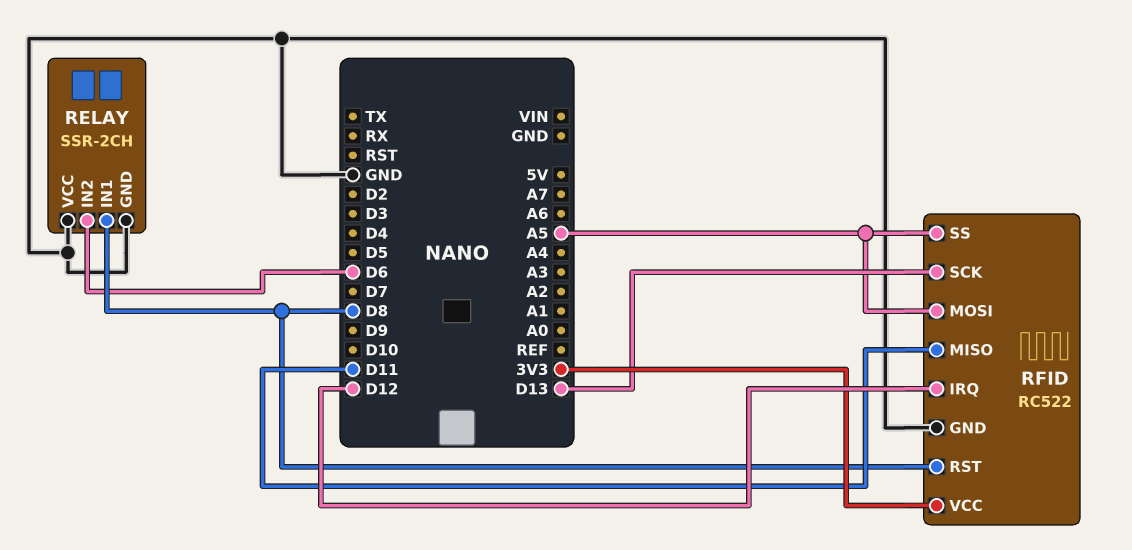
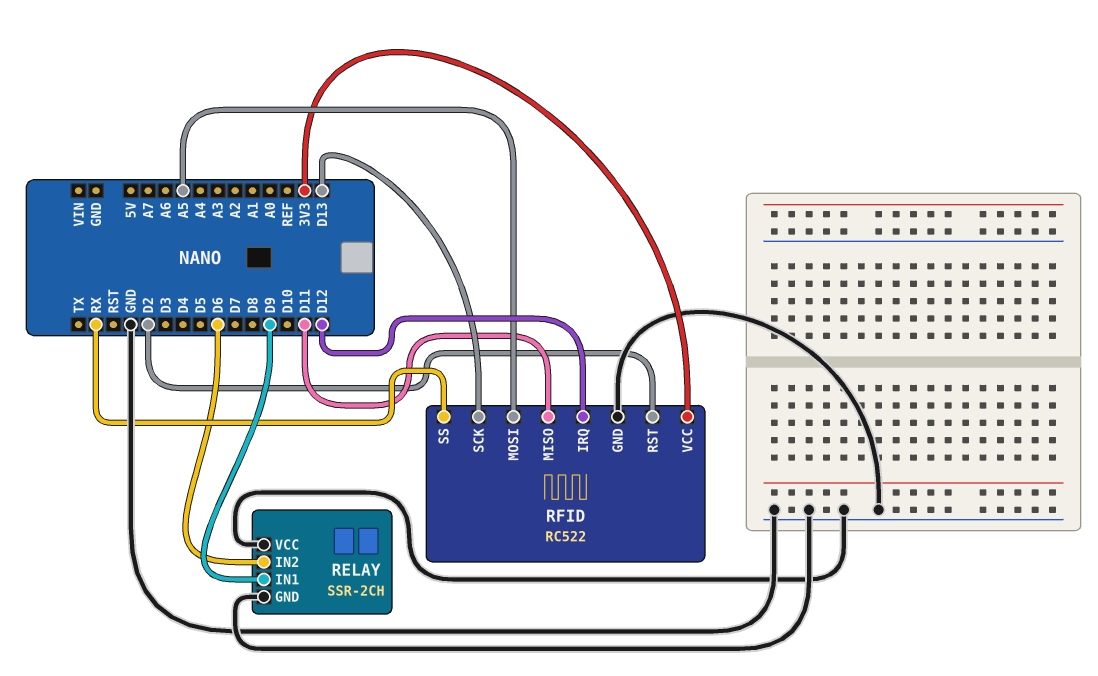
RELAY pin IN1: D8 -> D9
RFID pin RST: D8 -> D2
RFID pin SS: A5 -> RX

